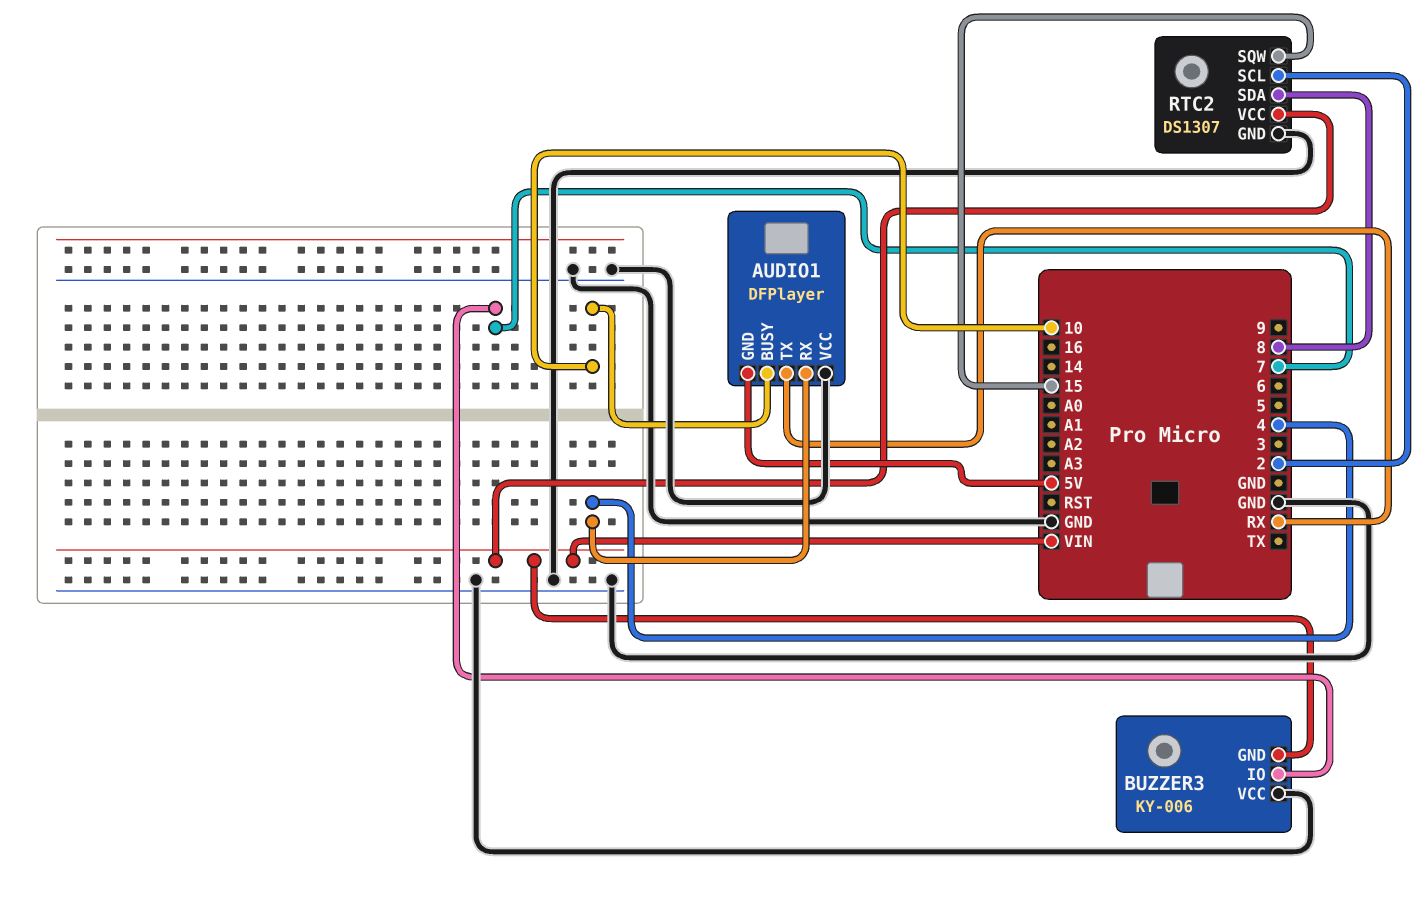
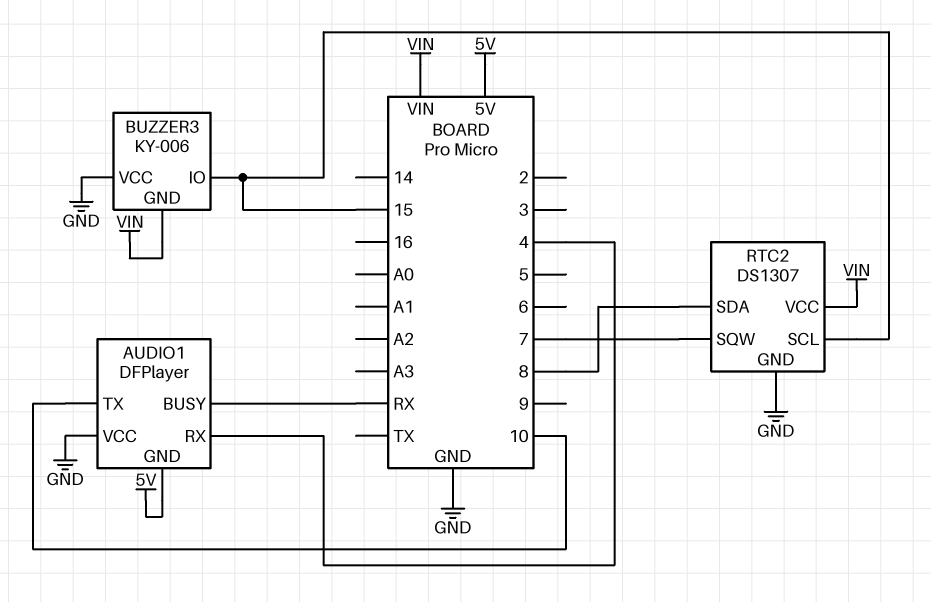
AUDIO1 pin BUSY: 10 -> RX
AUDIO1 pin TX: RX -> 10
BUZZER3 pin IO: 7 -> 15
RTC2 pin SCL: 2 -> 15
RTC2 pin SQW: 15 -> 7

